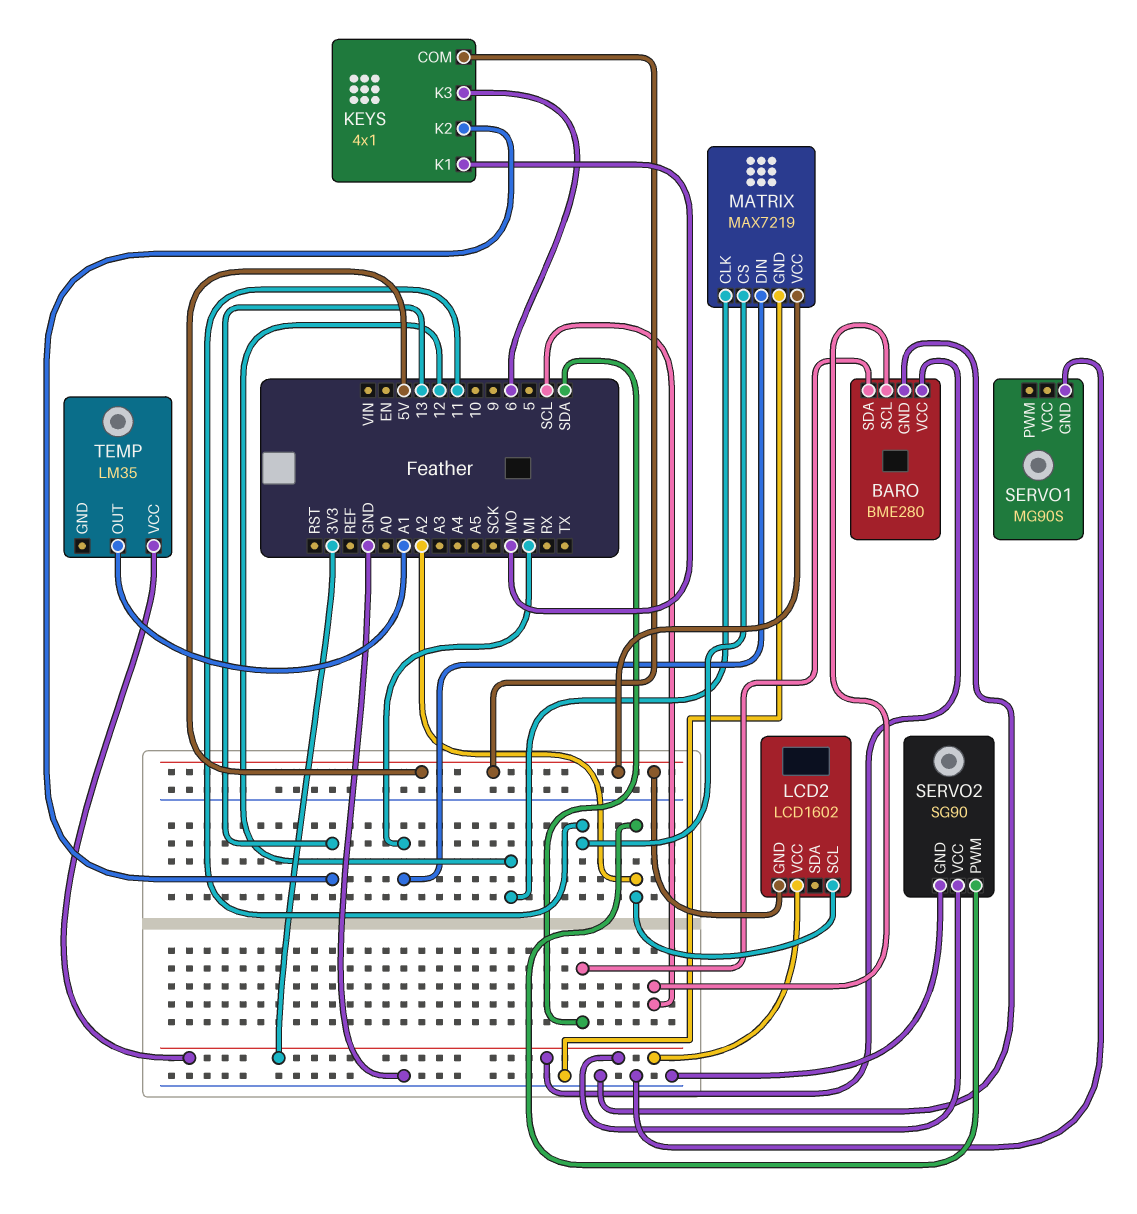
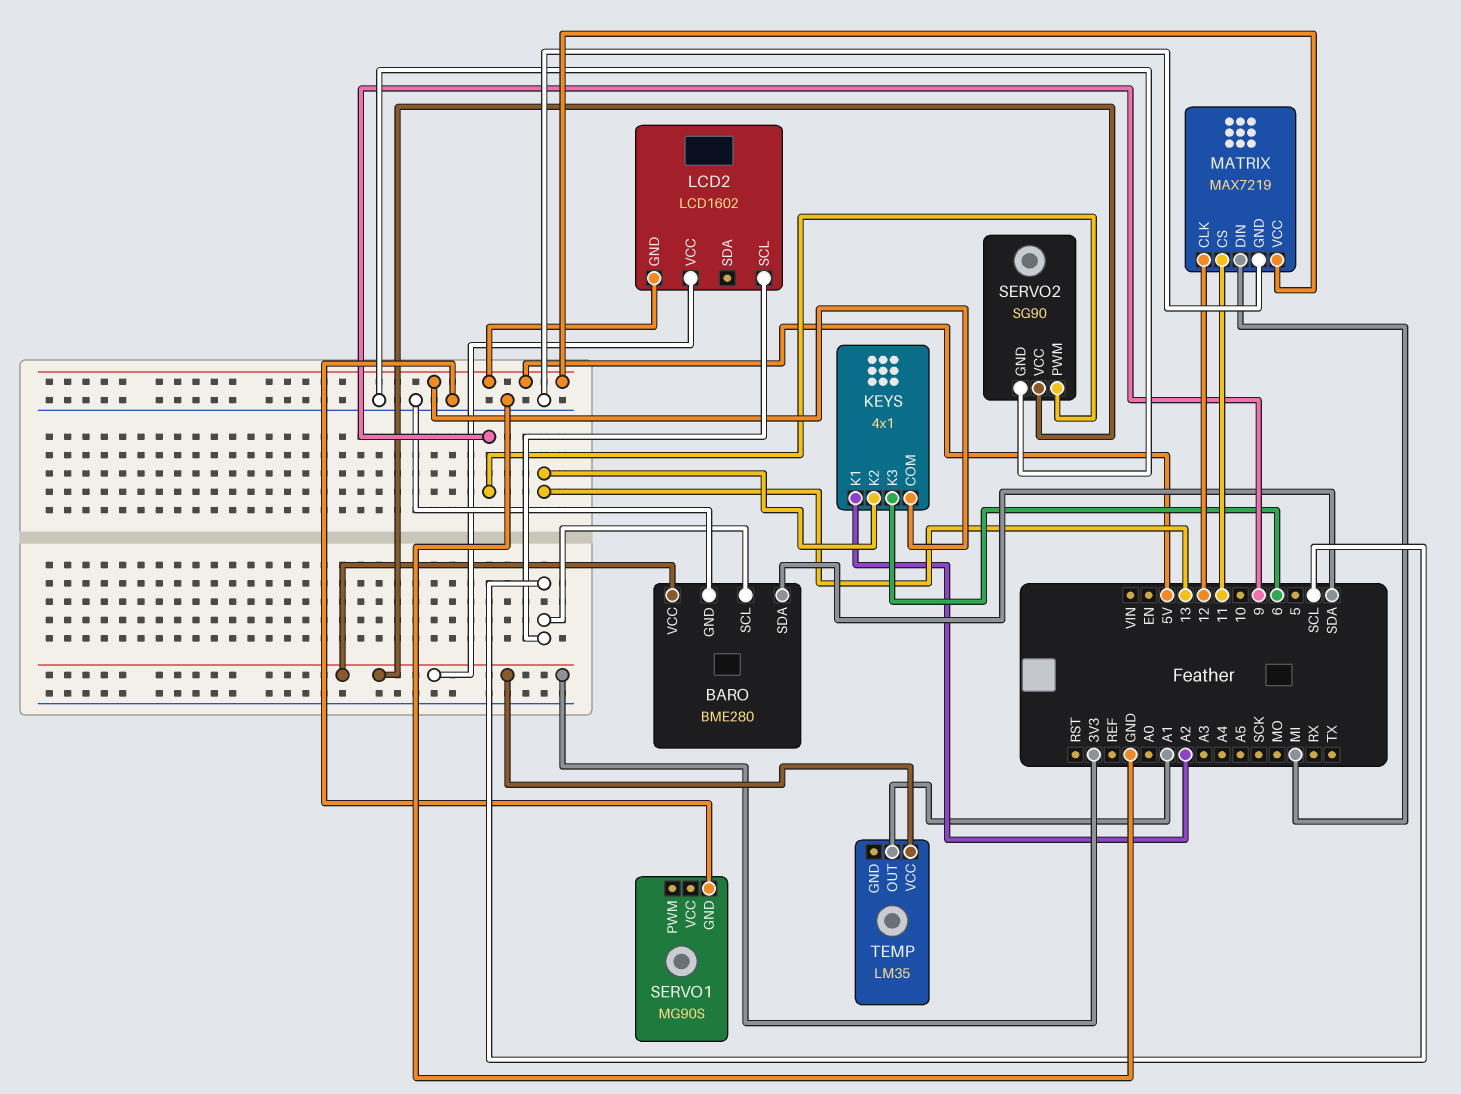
KEYS pin K1: MO -> A2
LCD2 pin SCL: A2 -> SCL
SERVO2 pin PWM: A2 -> 9

